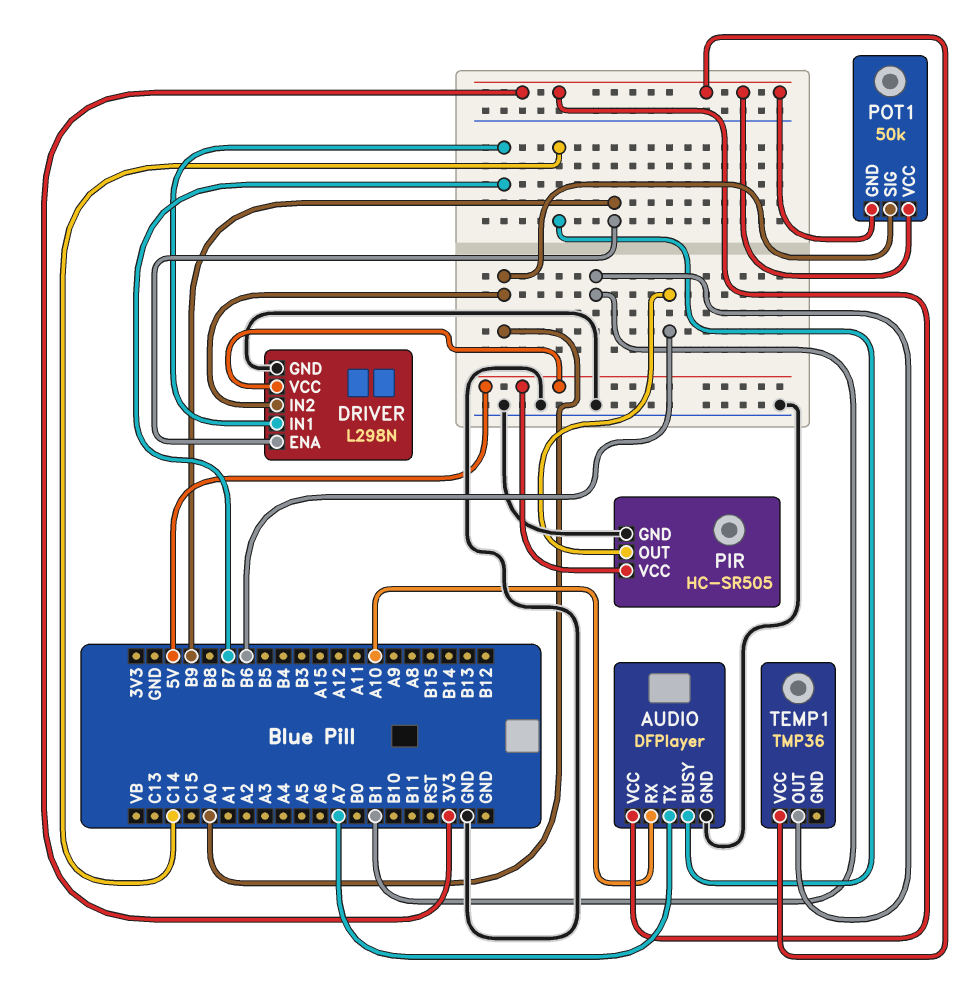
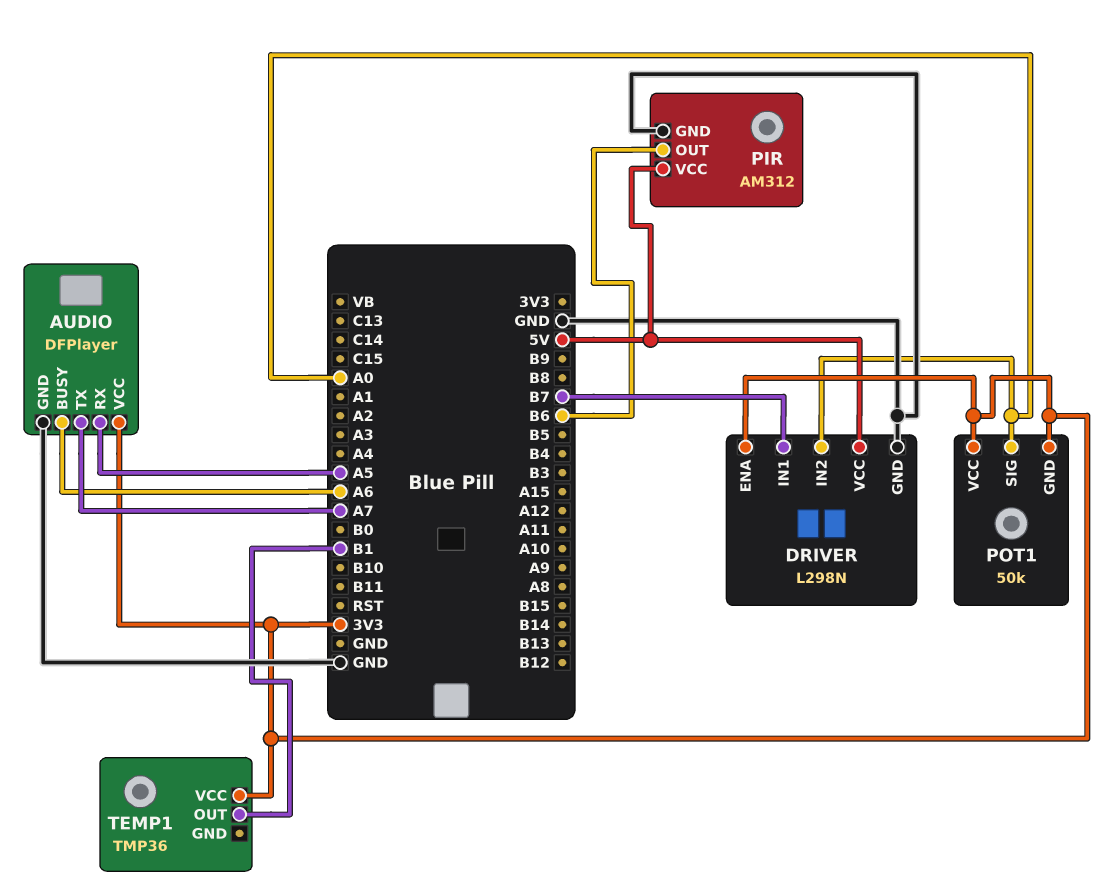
AUDIO pin BUSY: C14 -> A6
AUDIO pin RX: A10 -> A5
DRIVER pin ENA: B9 -> 3V3
PIR: HC-SR505 -> AM312

